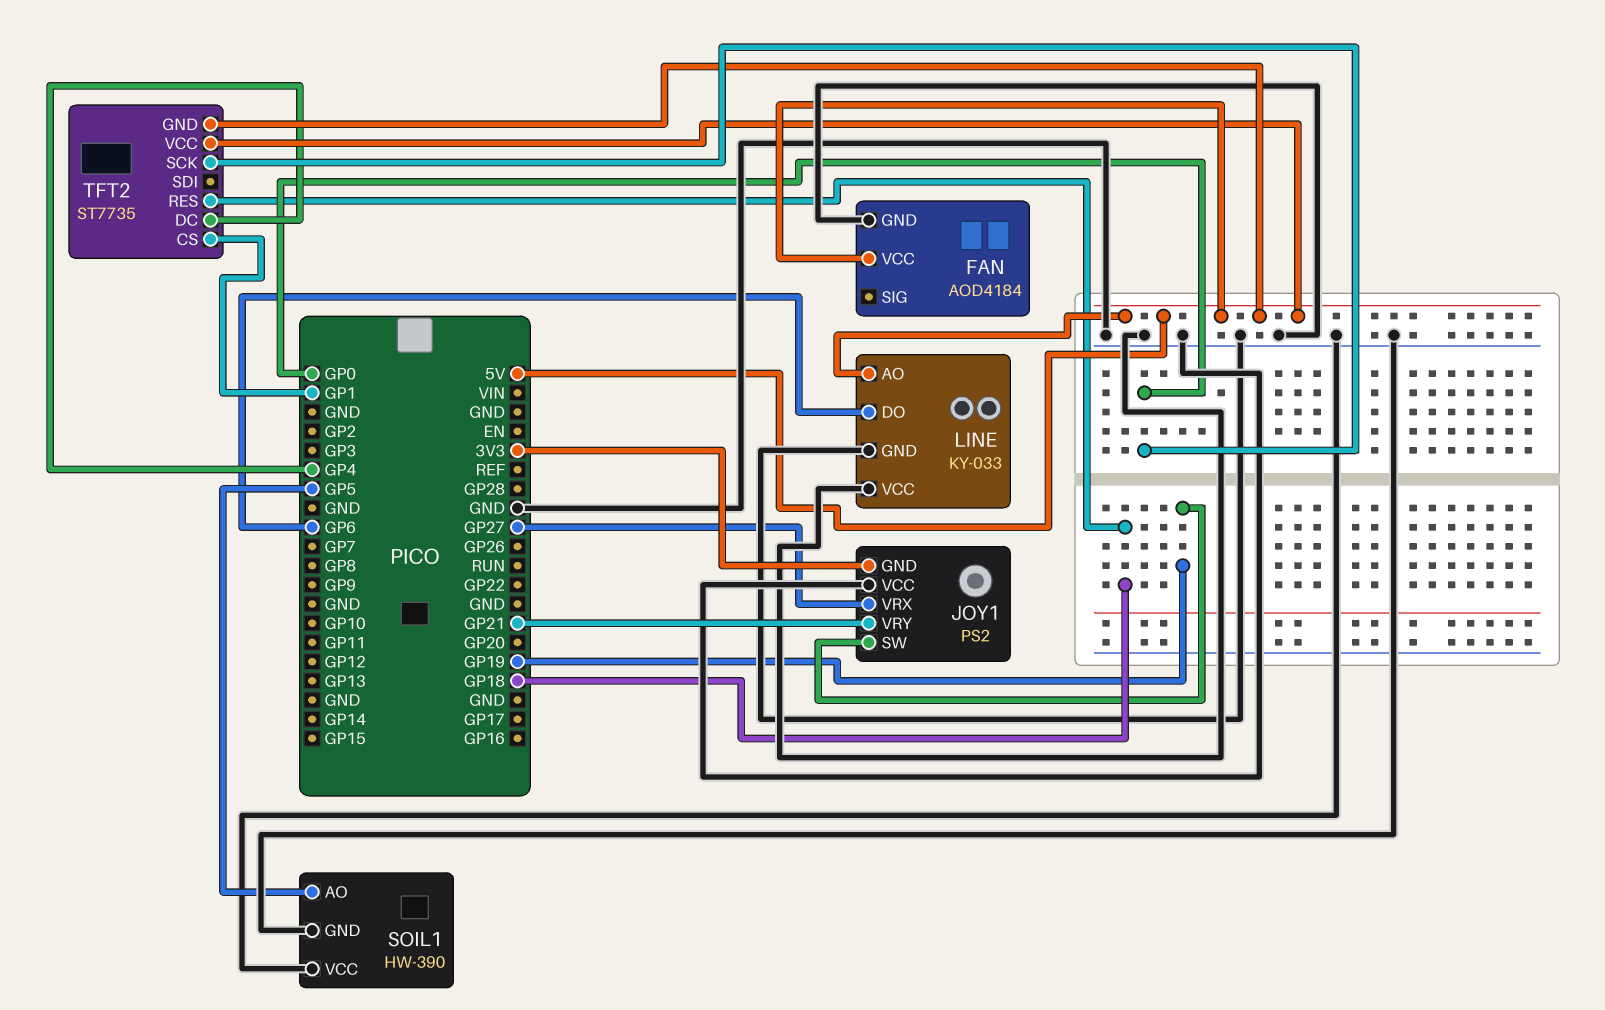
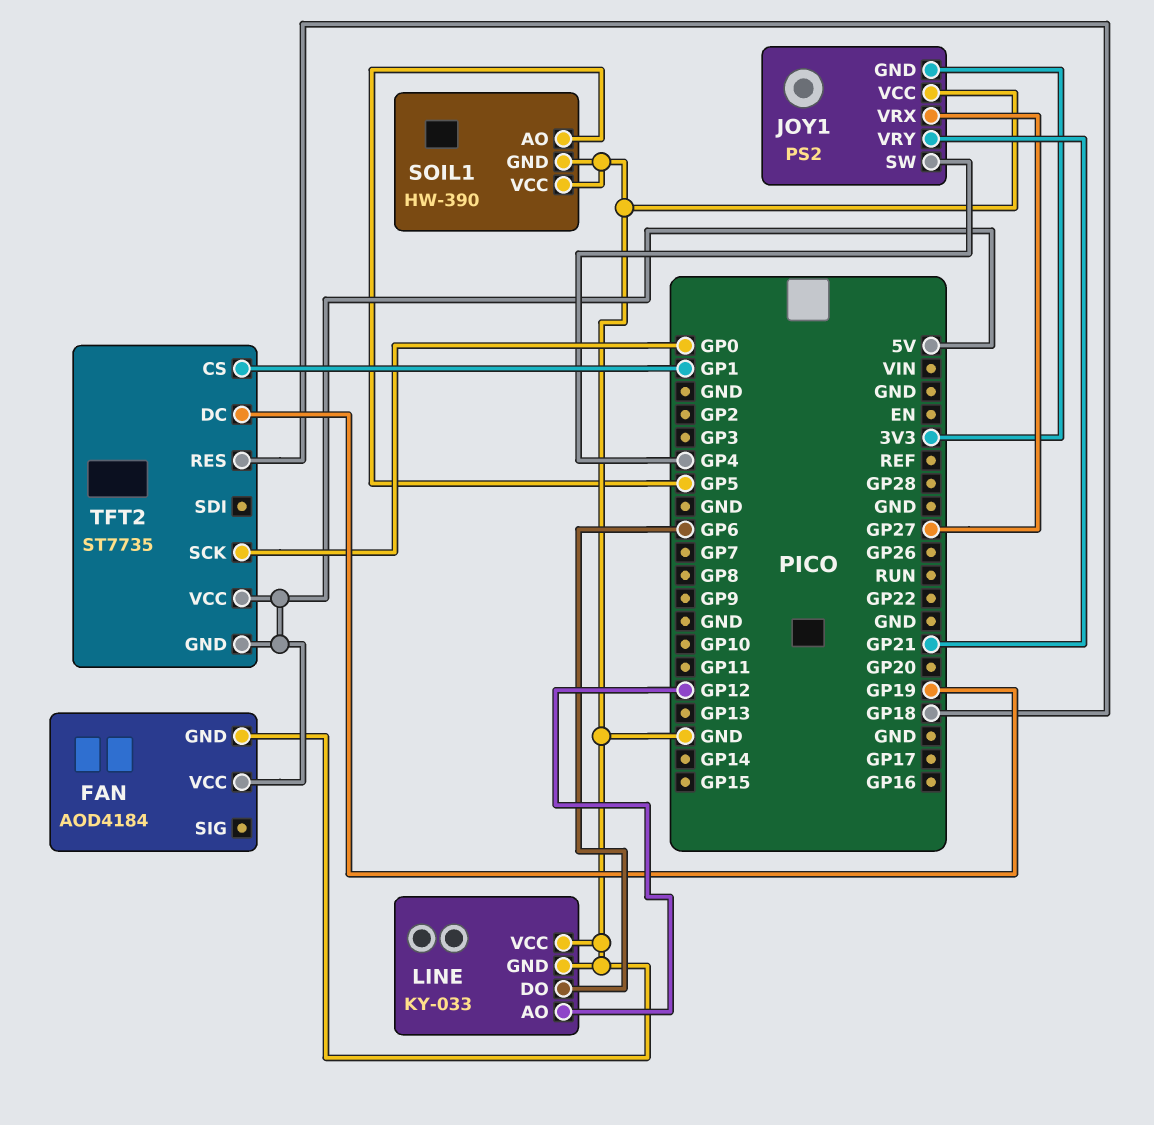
JOY1 pin SW: GP19 -> GP4
LINE pin AO: 5V -> GP12
TFT2 pin DC: GP4 -> GP19

